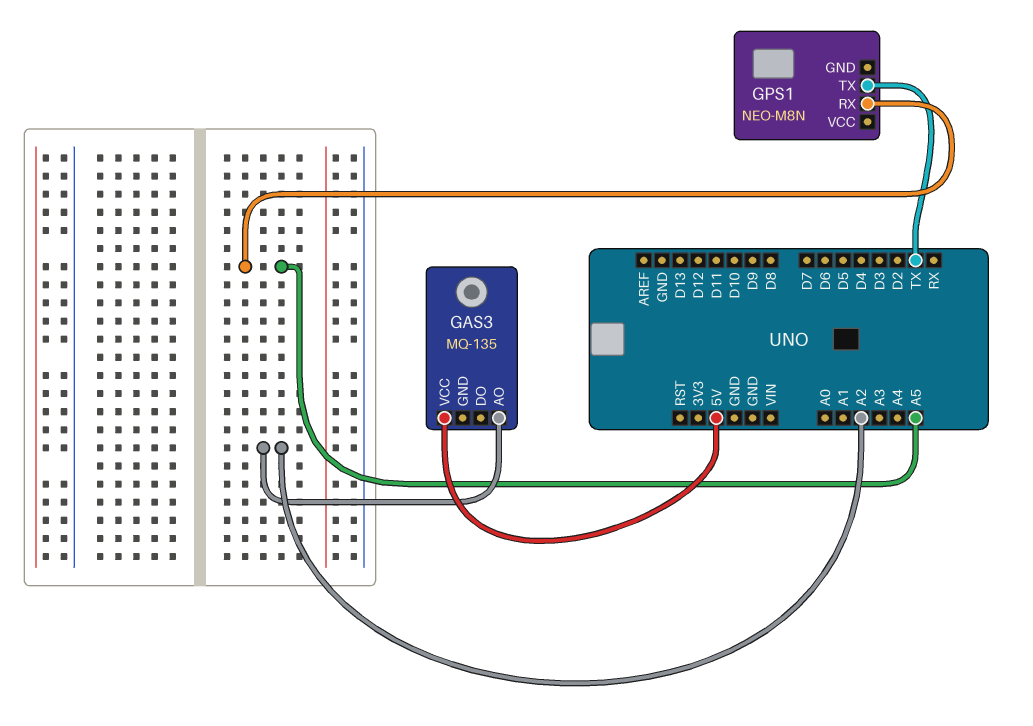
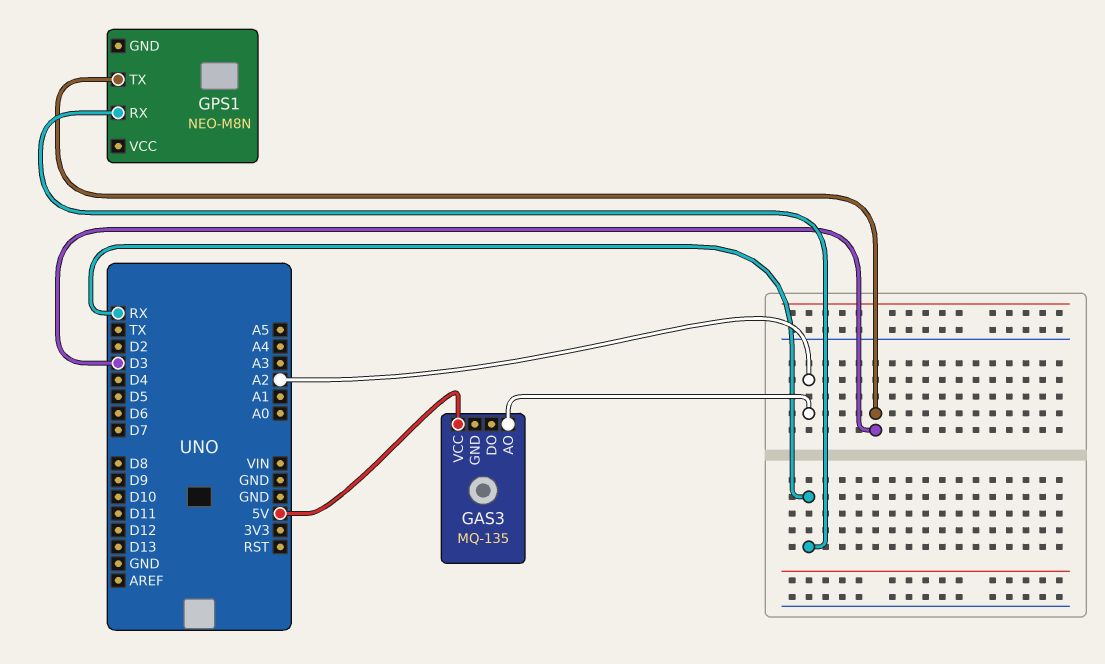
GPS1 pin RX: A5 -> RX
GPS1 pin TX: TX -> D3

